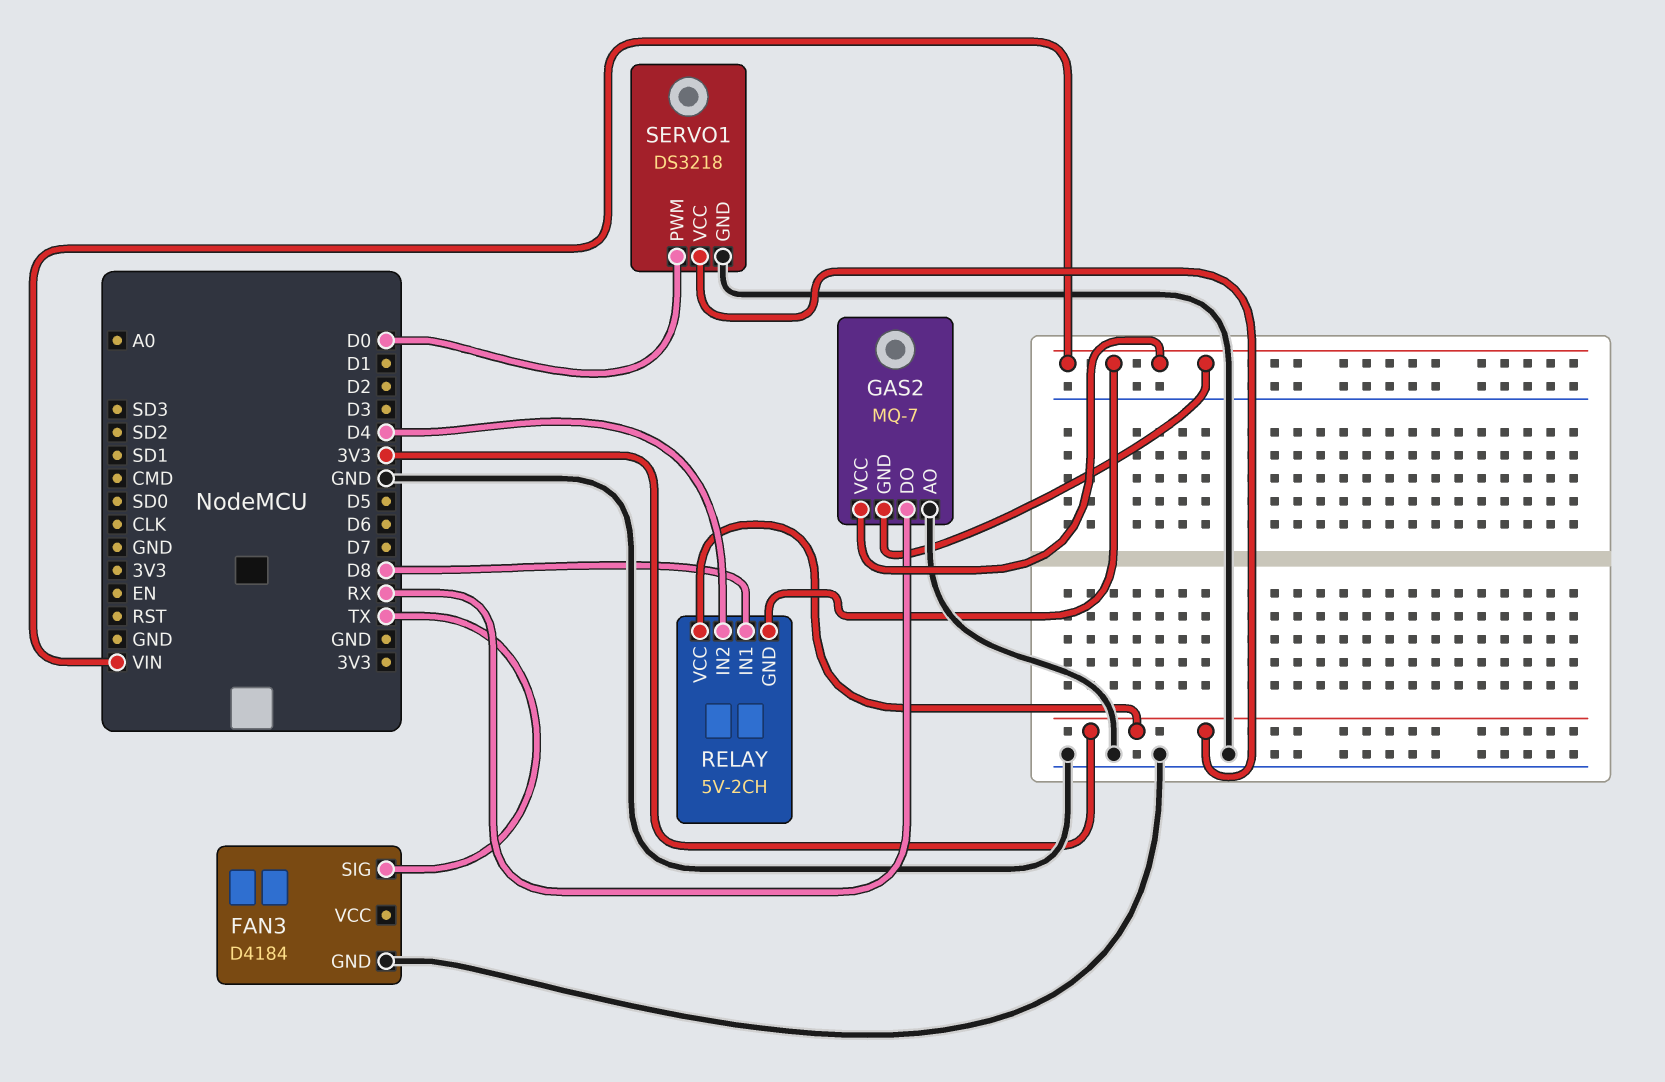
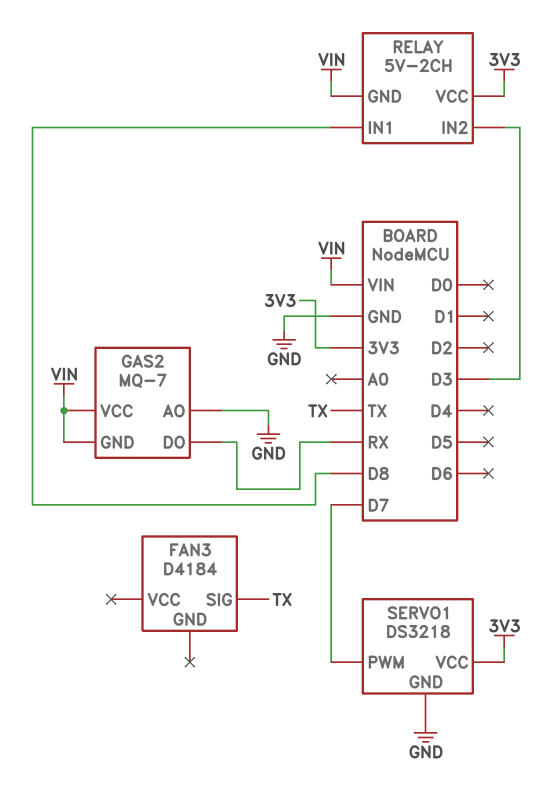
FAN3 pin GND: GND -> none
RELAY pin IN2: D4 -> D3
SERVO1 pin PWM: D0 -> D7

